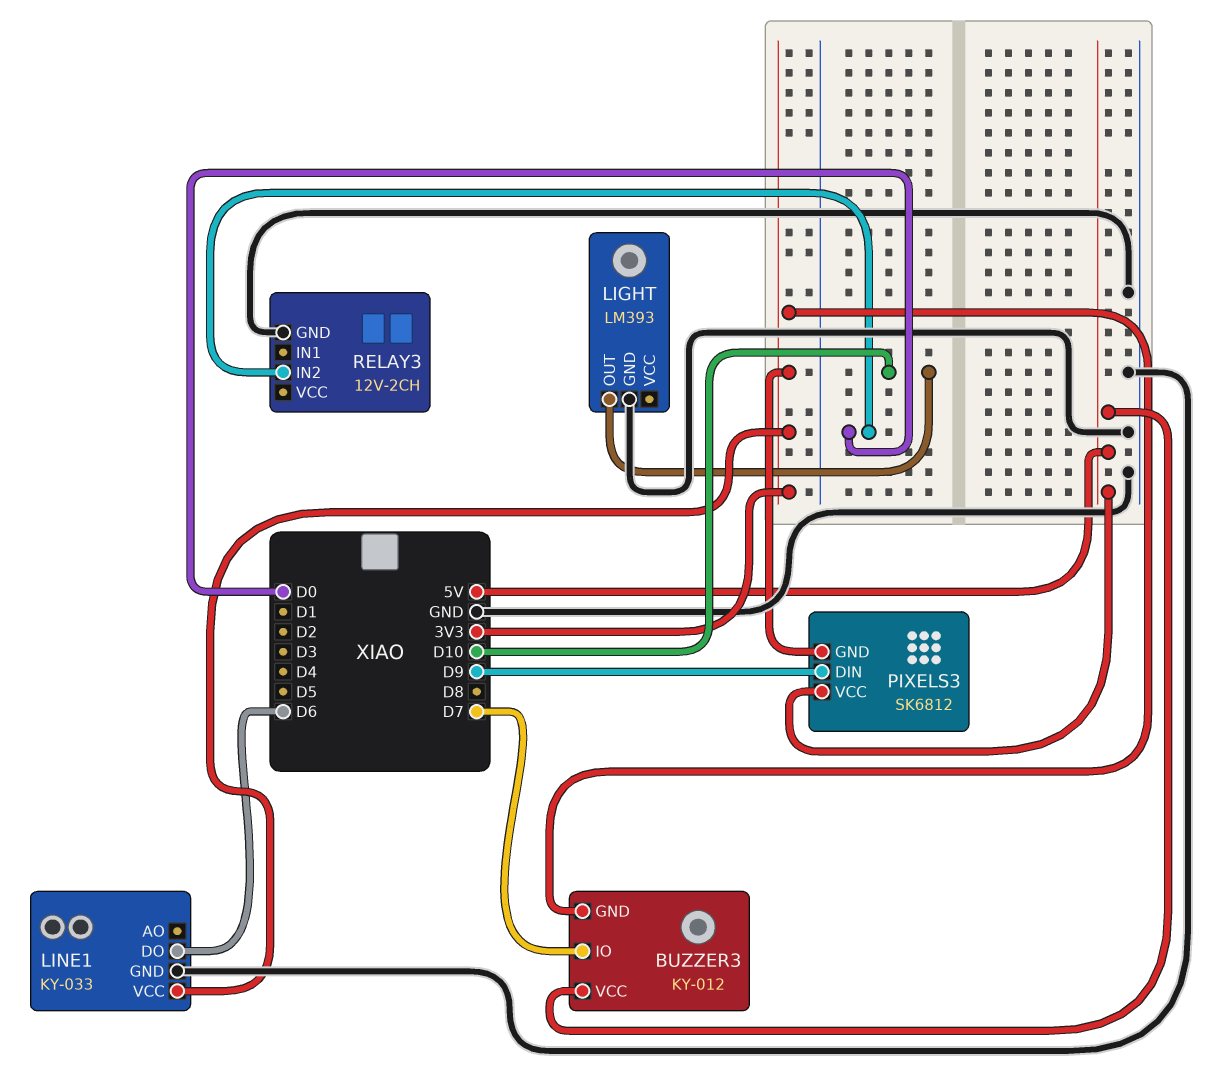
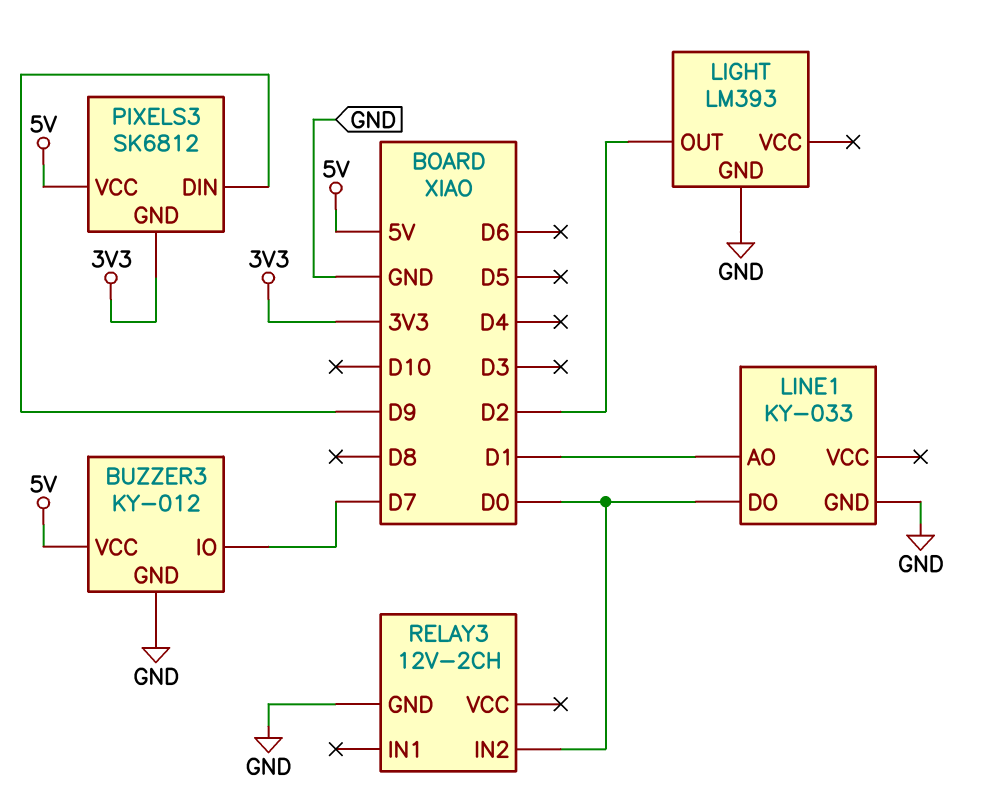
BUZZER3 pin GND: 3V3 -> GND
LIGHT pin OUT: D10 -> D2
LINE1 pin AO: none -> D1
LINE1 pin DO: D6 -> D0
LINE1 pin VCC: 3V3 -> none

